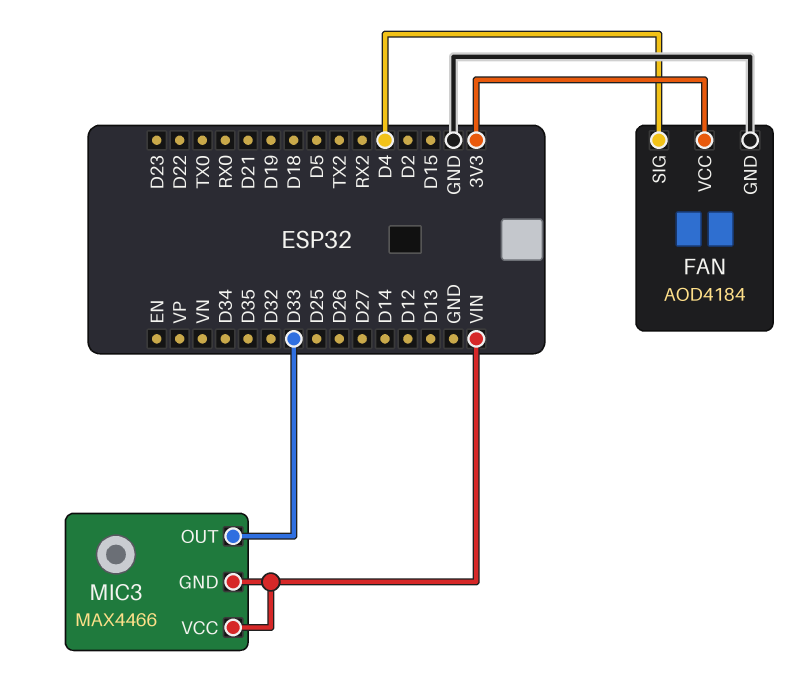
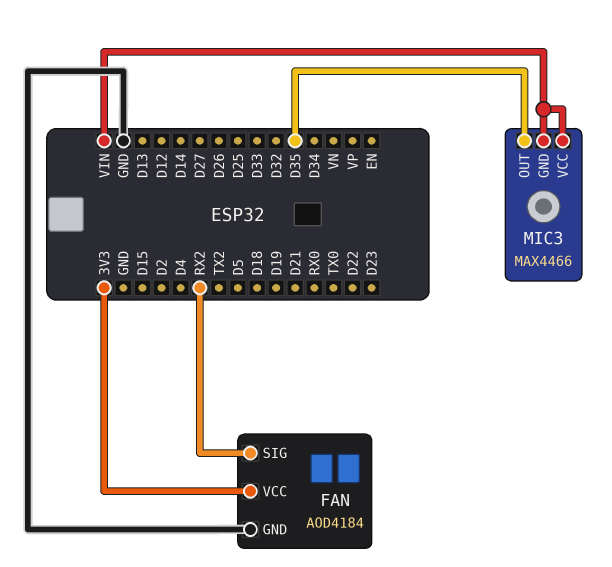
FAN pin SIG: D4 -> RX2
MIC3 pin OUT: D33 -> D35

